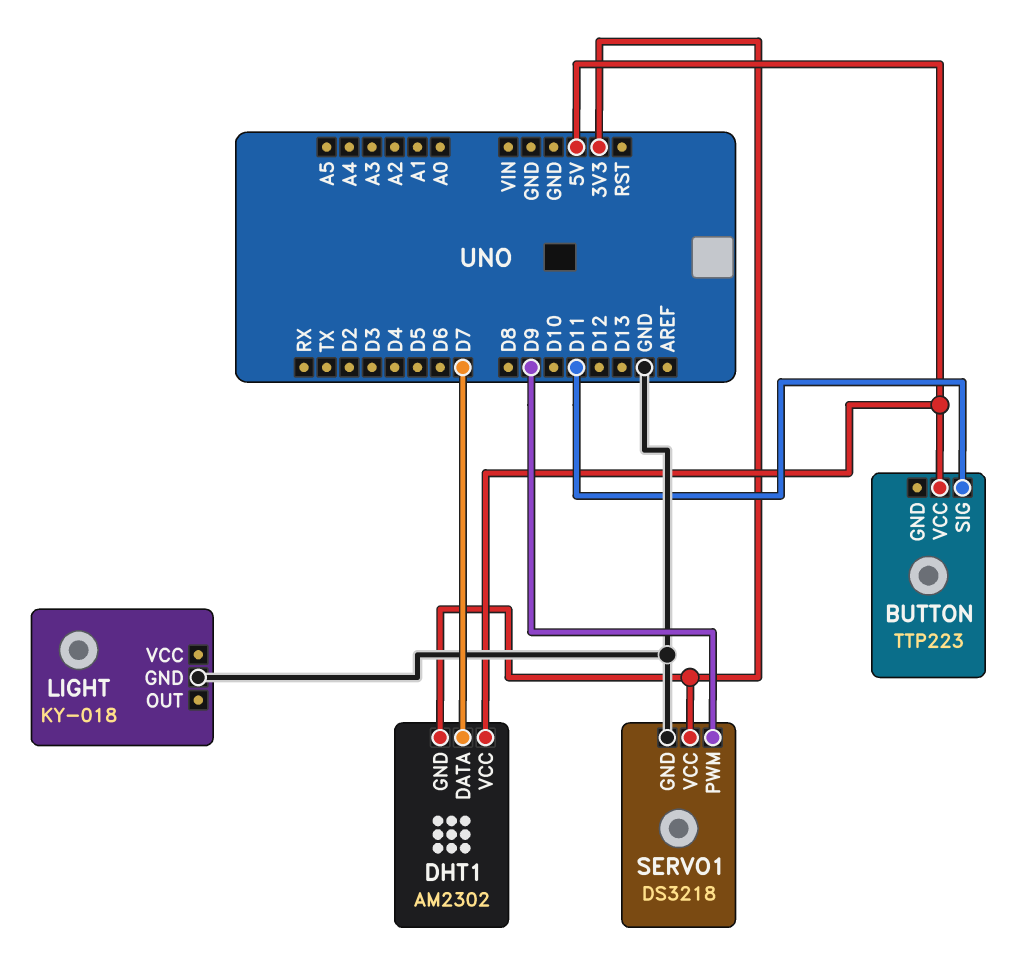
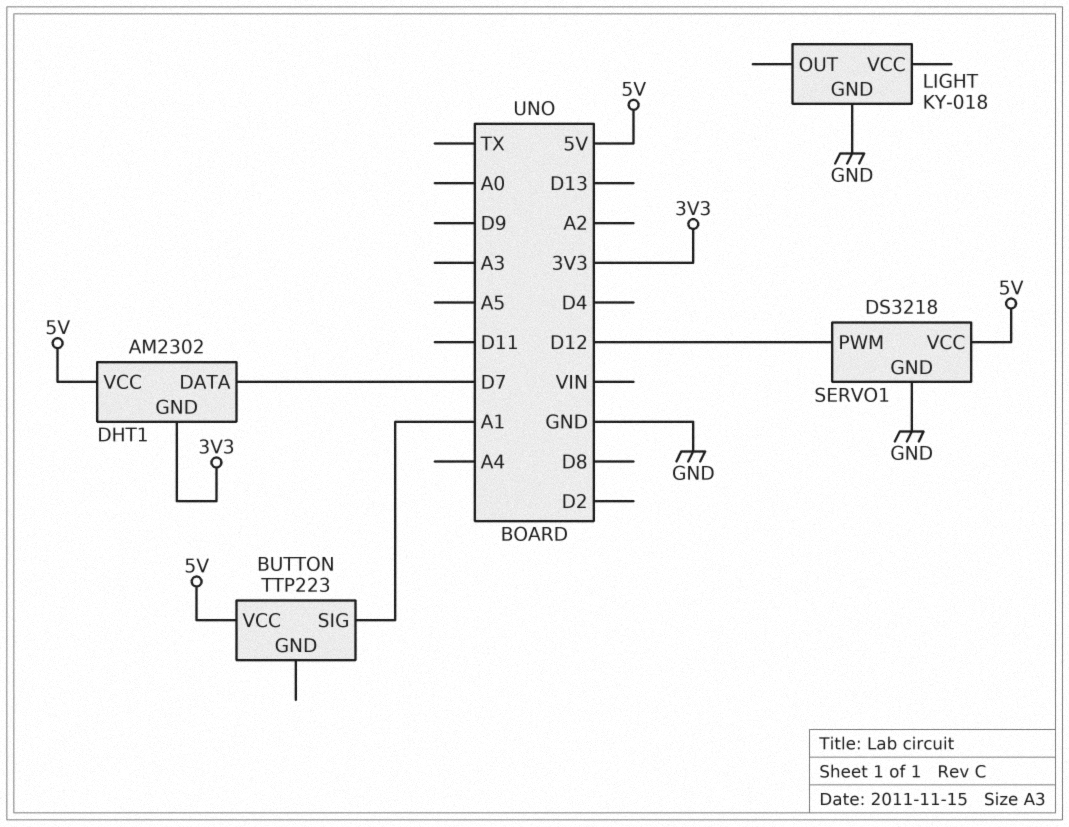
BUTTON pin SIG: D11 -> A1
SERVO1 pin PWM: D9 -> D12
SERVO1 pin VCC: 3V3 -> 5V

